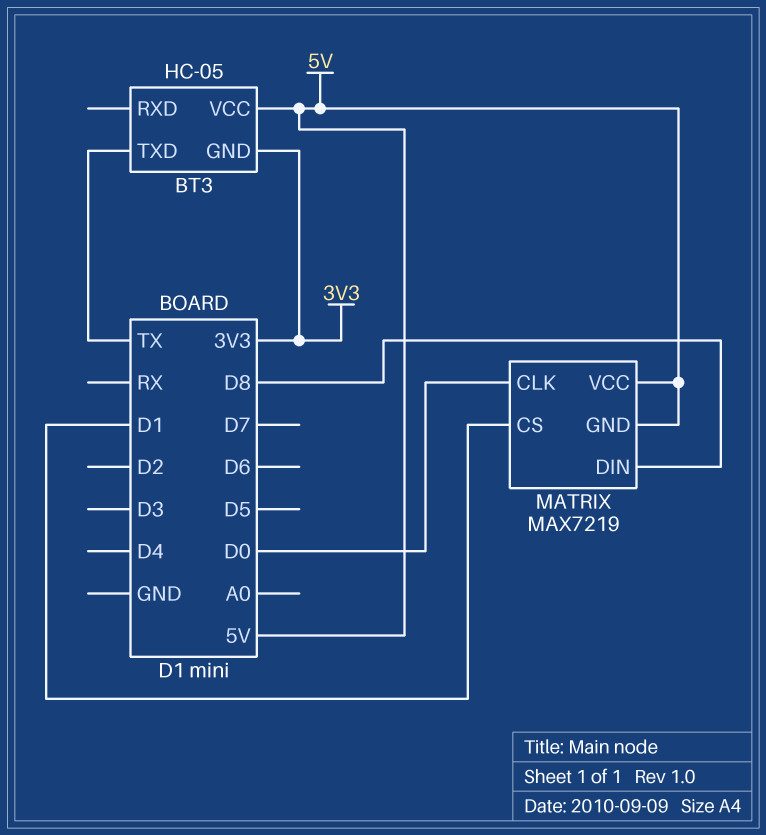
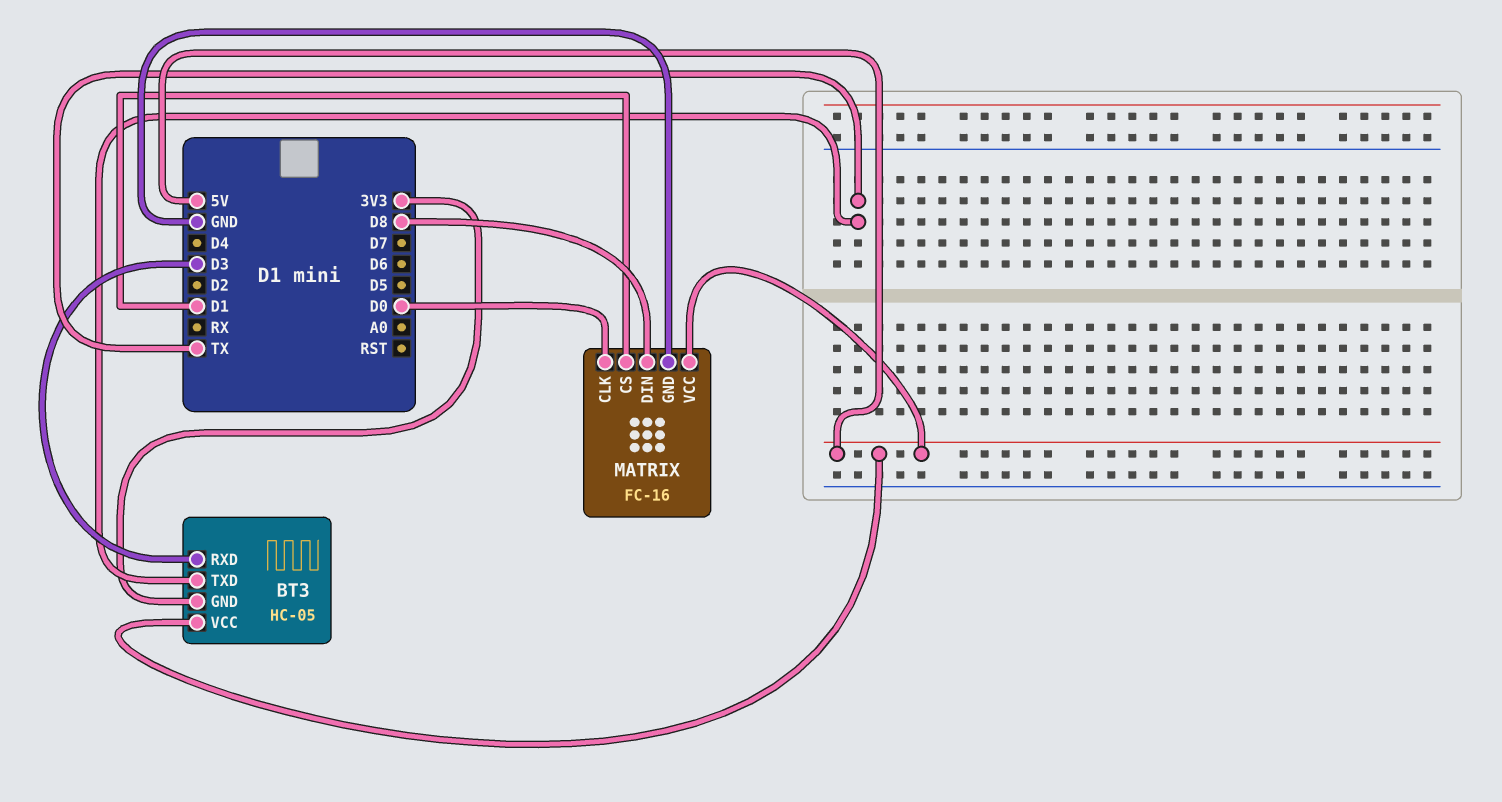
BT3 pin RXD: none -> D3
MATRIX: MAX7219 -> FC-16
MATRIX pin GND: 5V -> GND

